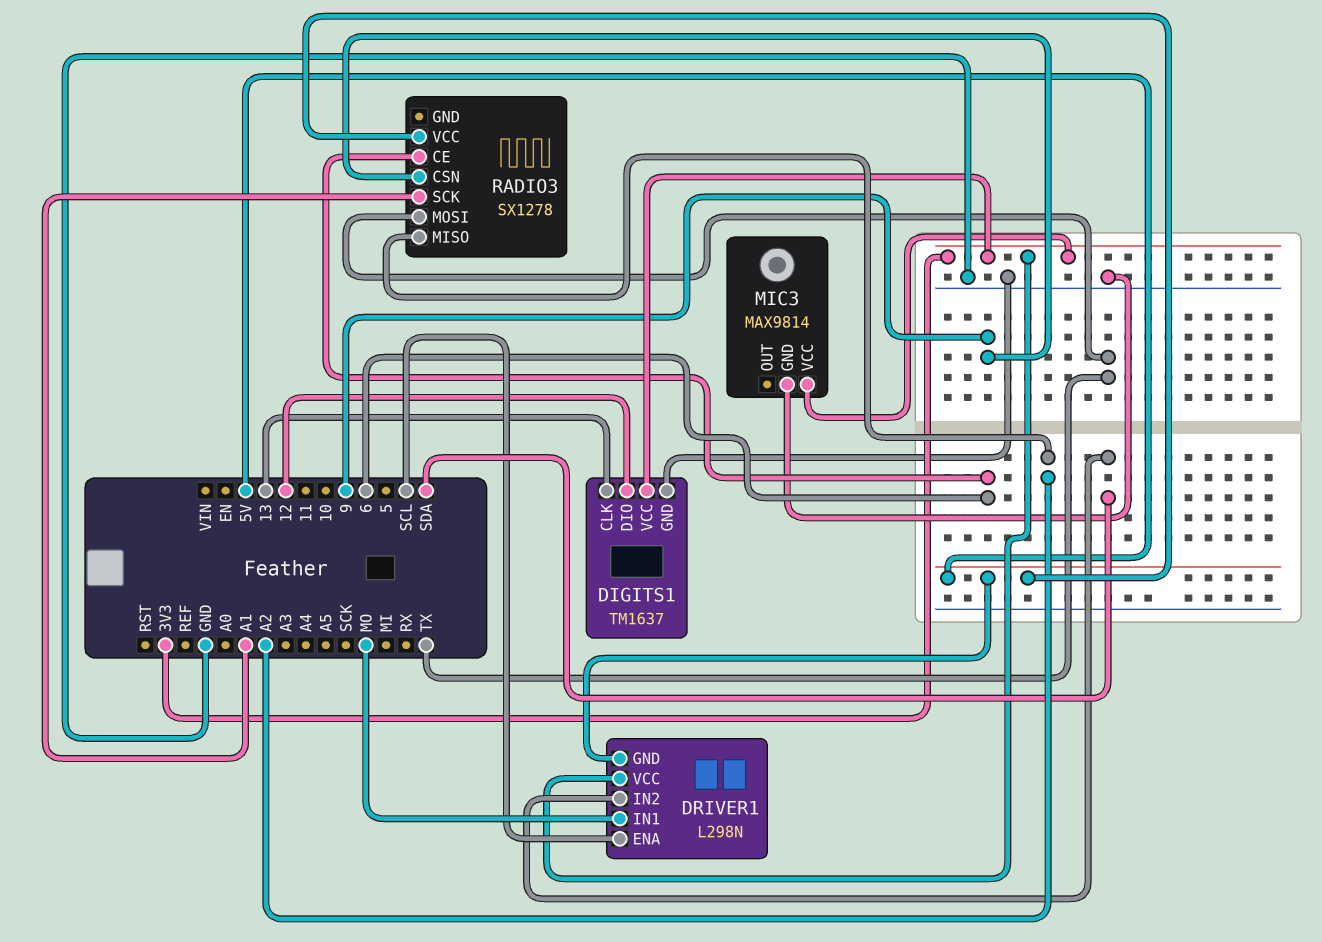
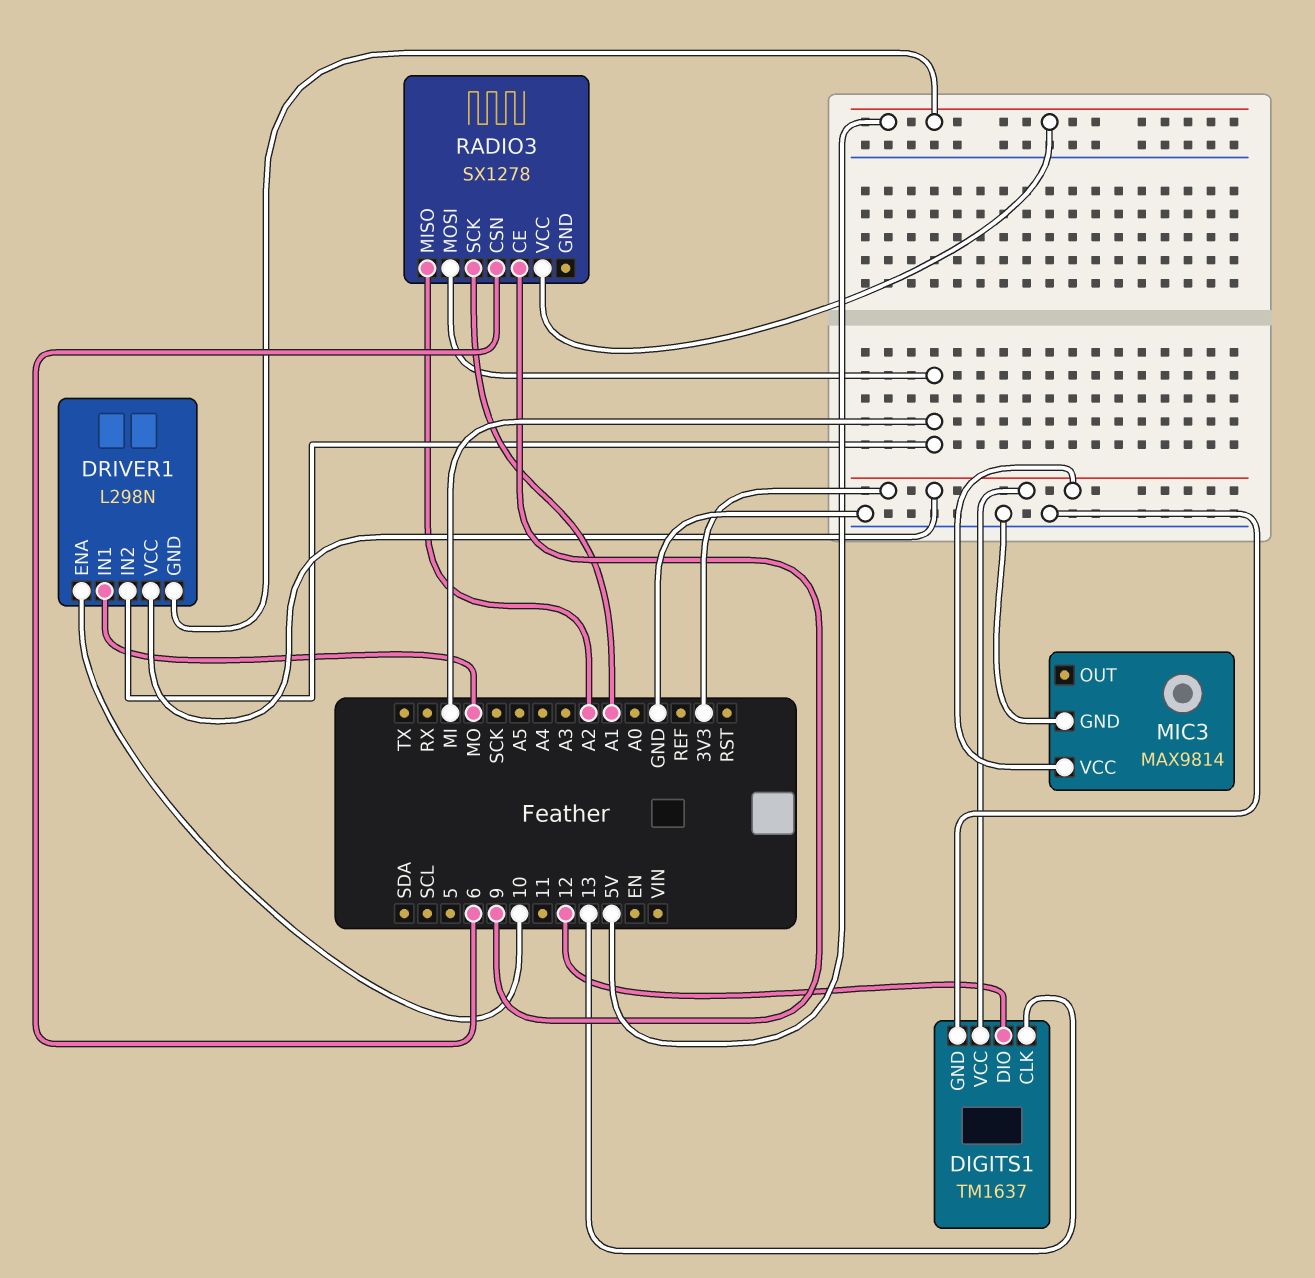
DRIVER1 pin ENA: SCL -> 10
DRIVER1 pin IN2: SDA -> MI
RADIO3 pin CE: 6 -> 9
RADIO3 pin CSN: 9 -> 6
RADIO3 pin MOSI: TX -> MI

